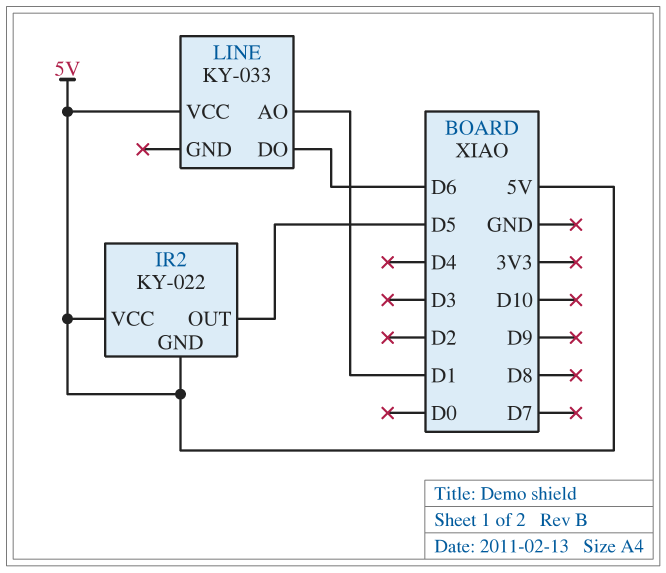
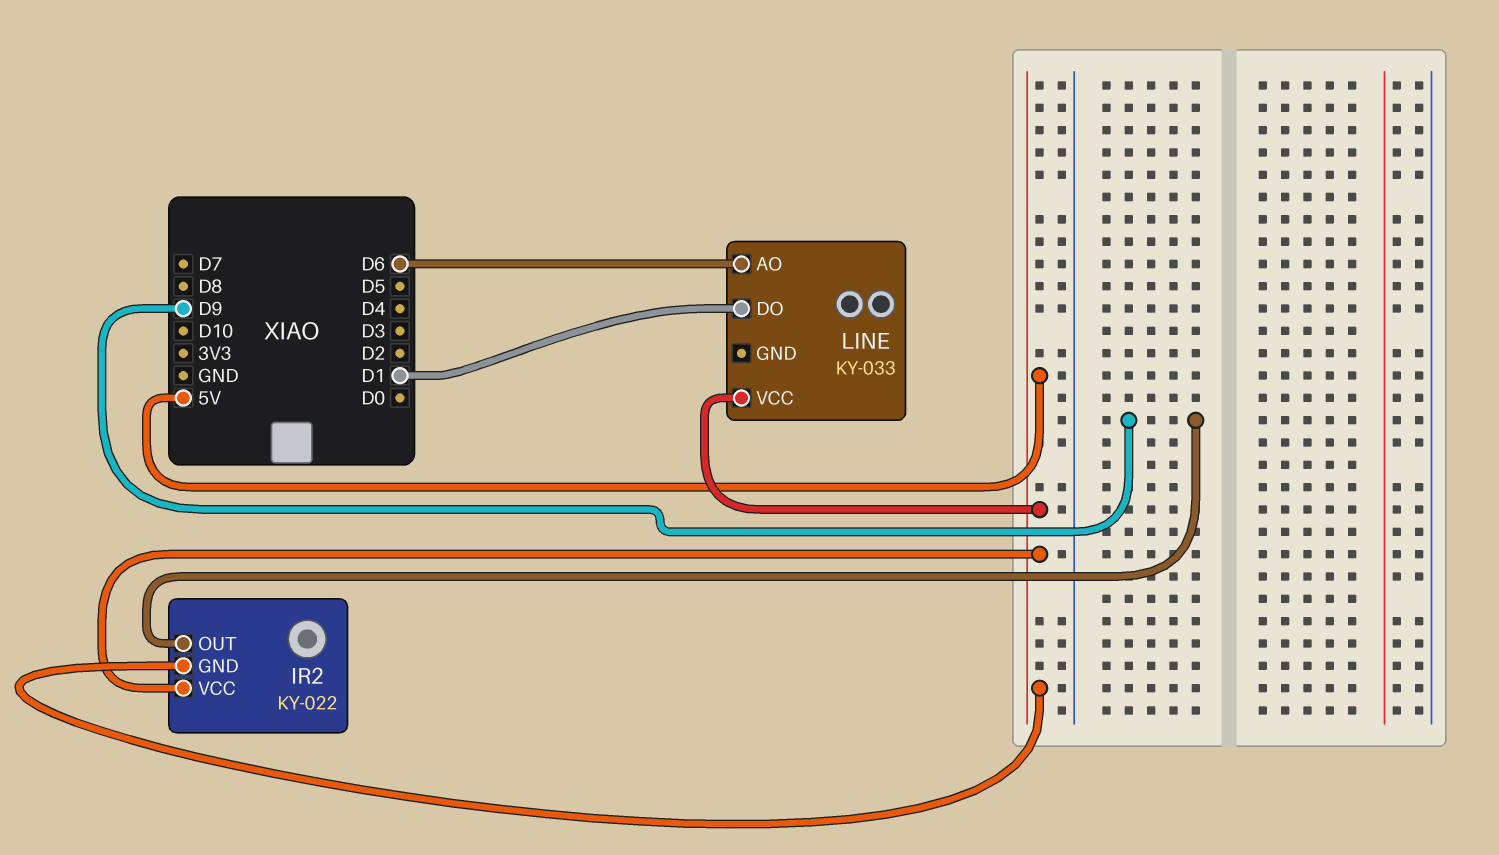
IR2 pin OUT: D5 -> D9
LINE pin AO: D1 -> D6
LINE pin DO: D6 -> D1

